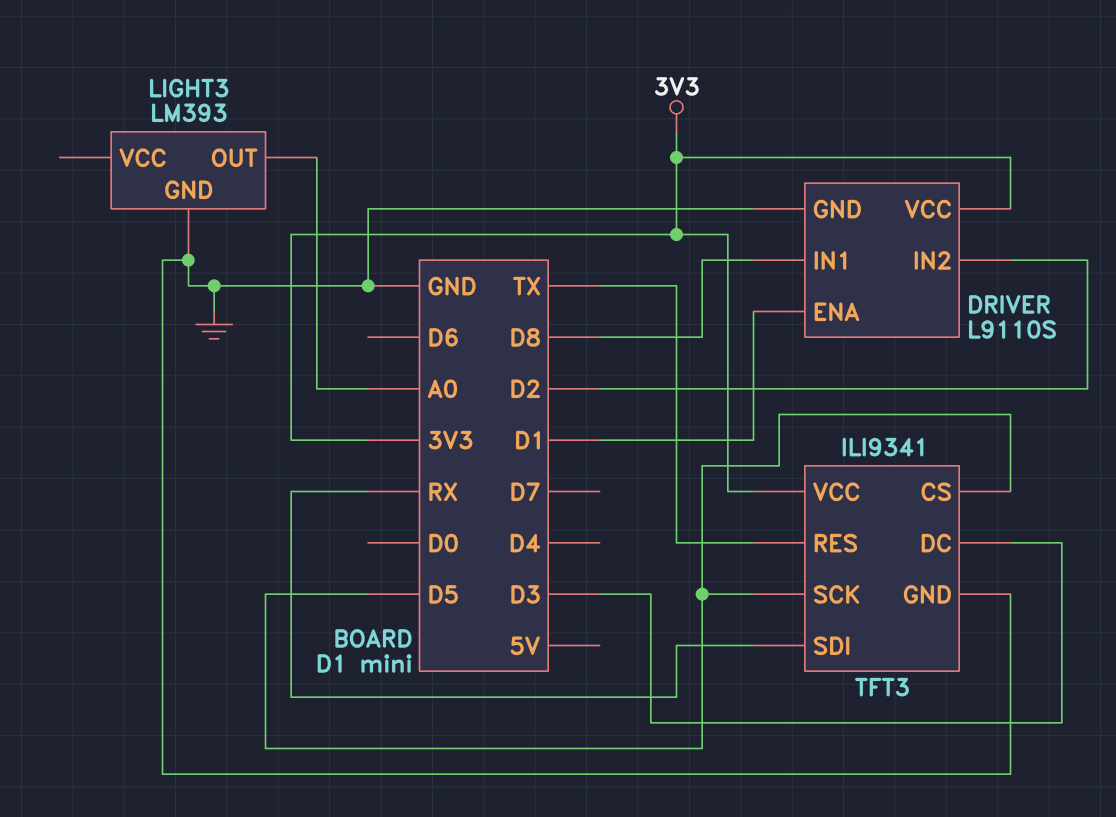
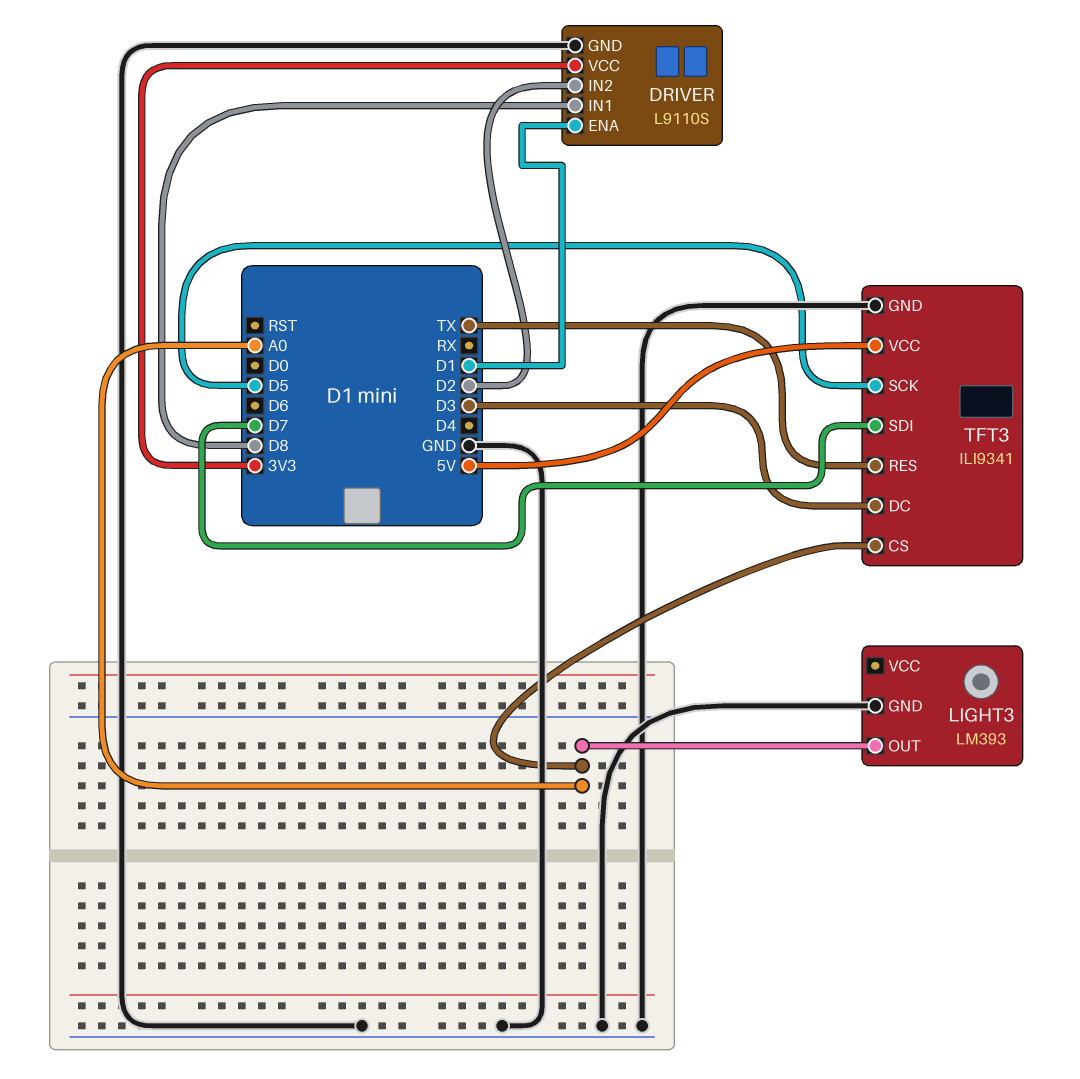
TFT3 pin CS: D5 -> A0
TFT3 pin SDI: RX -> D7
TFT3 pin VCC: 3V3 -> 5V

